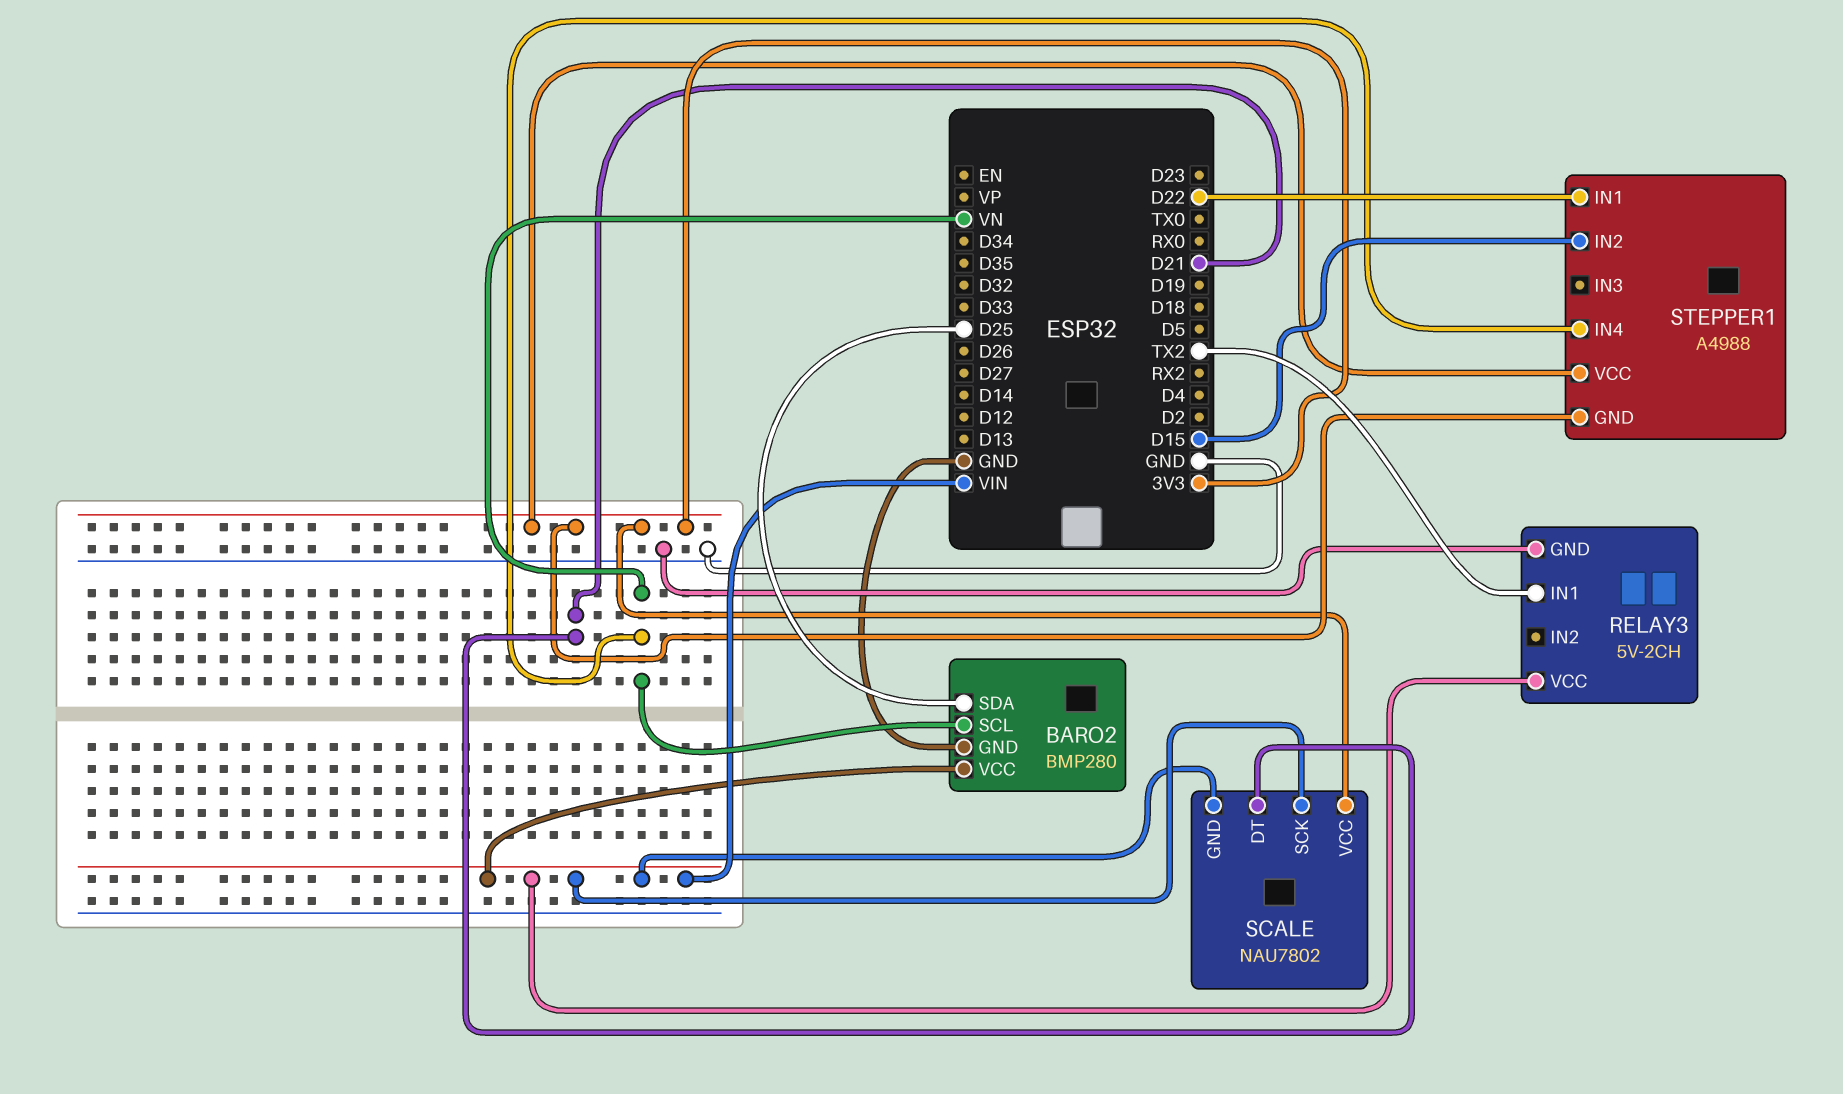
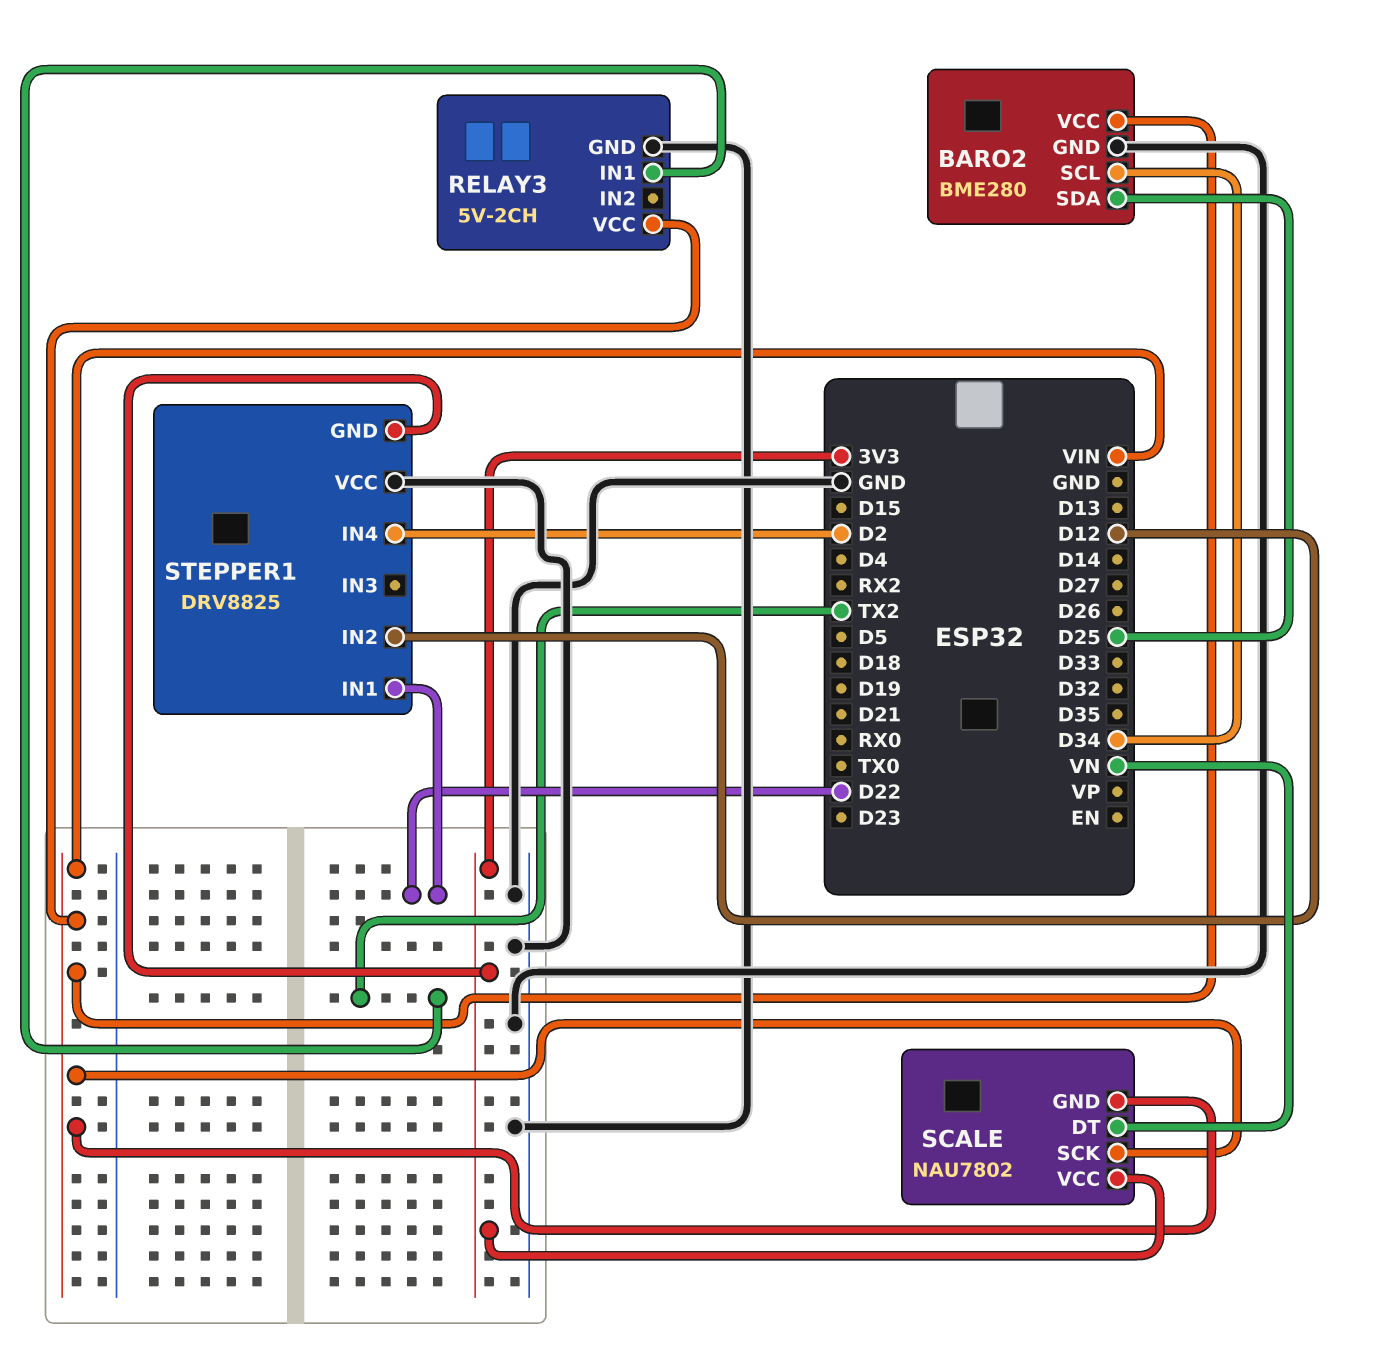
BARO2: BMP280 -> BME280
BARO2 pin SCL: VN -> D34
SCALE pin DT: D21 -> VN
STEPPER1: A4988 -> DRV8825
STEPPER1 pin IN2: D15 -> D12
STEPPER1 pin IN4: VN -> D2
STEPPER1 pin VCC: 3V3 -> GND

